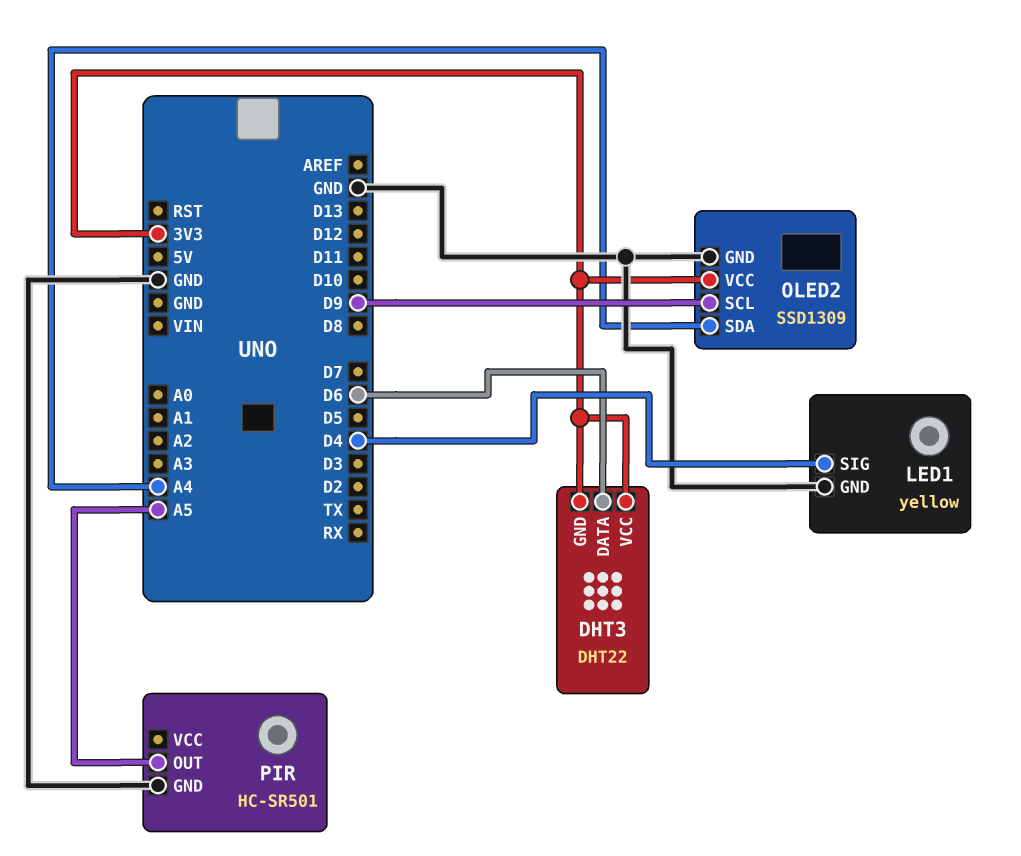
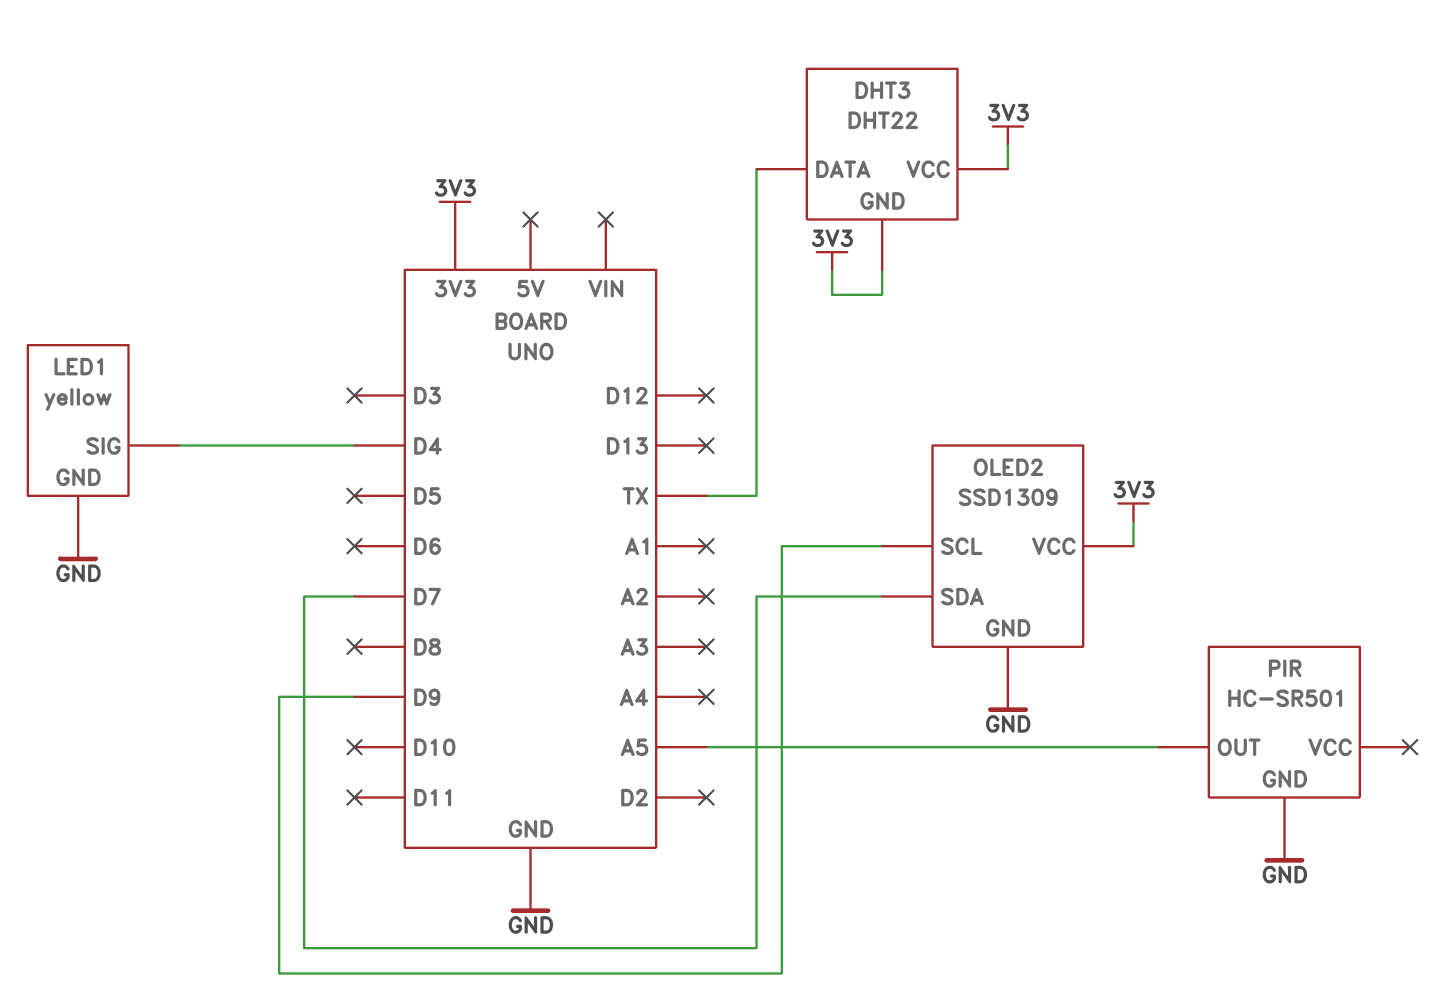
DHT3 pin DATA: D6 -> TX
OLED2 pin SDA: A4 -> D7

